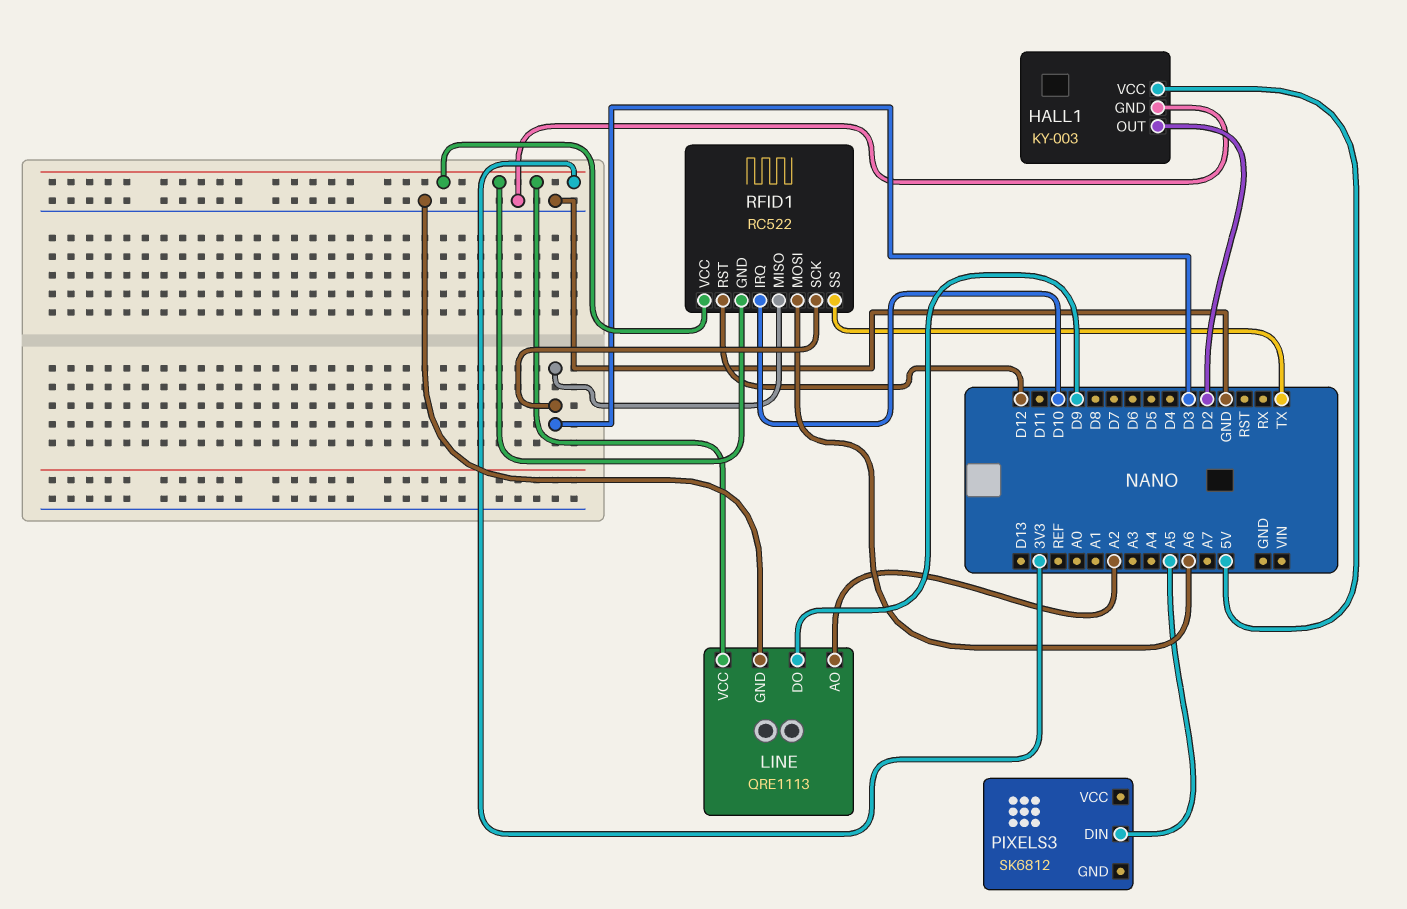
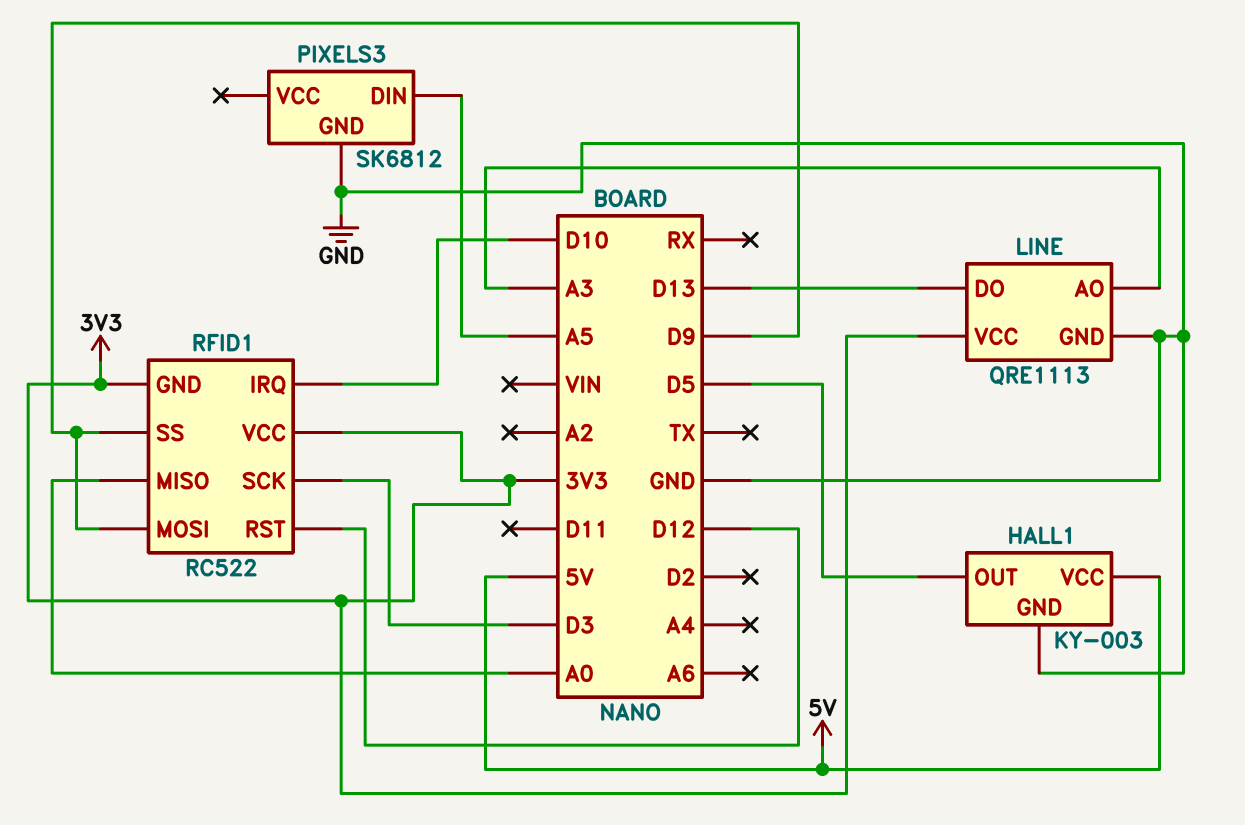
HALL1 pin OUT: D2 -> D5
LINE pin AO: A2 -> A3
LINE pin DO: D9 -> D13
PIXELS3 pin GND: none -> GND
RFID1 pin MISO: D3 -> A0
RFID1 pin MOSI: A6 -> D9
RFID1 pin SS: TX -> D9

